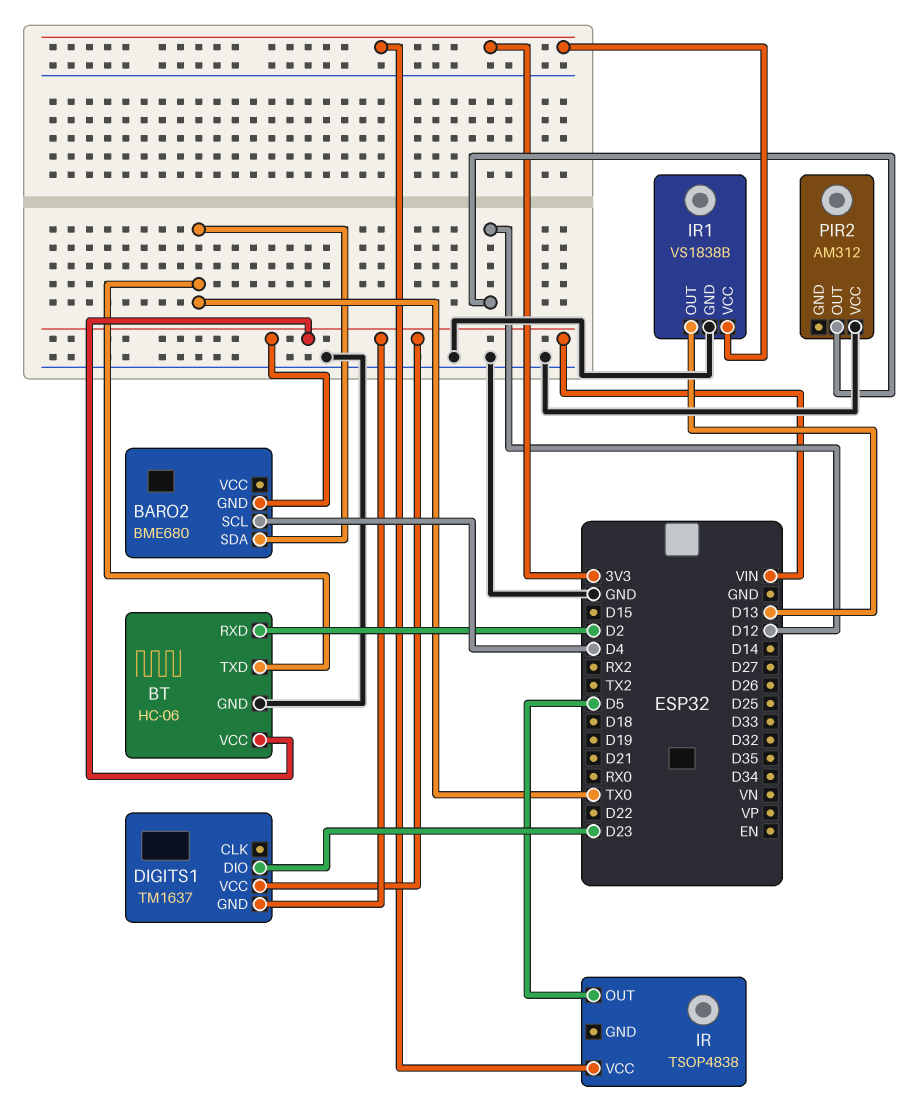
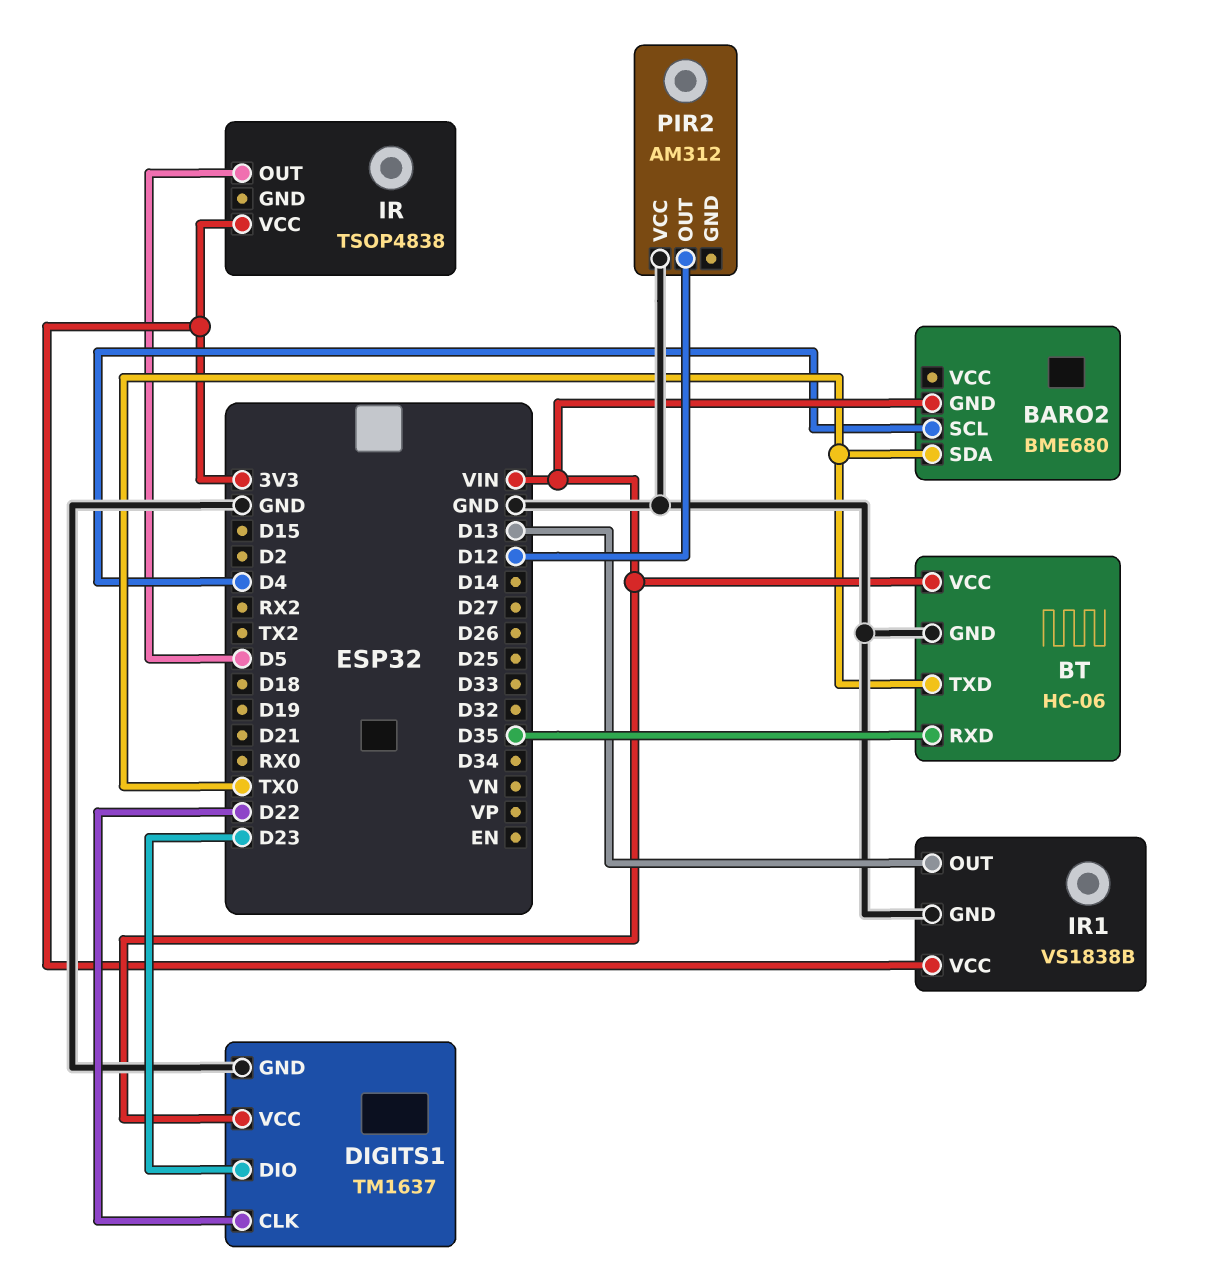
BT pin RXD: D2 -> D35
DIGITS1 pin CLK: none -> D22
DIGITS1 pin GND: VIN -> GND

